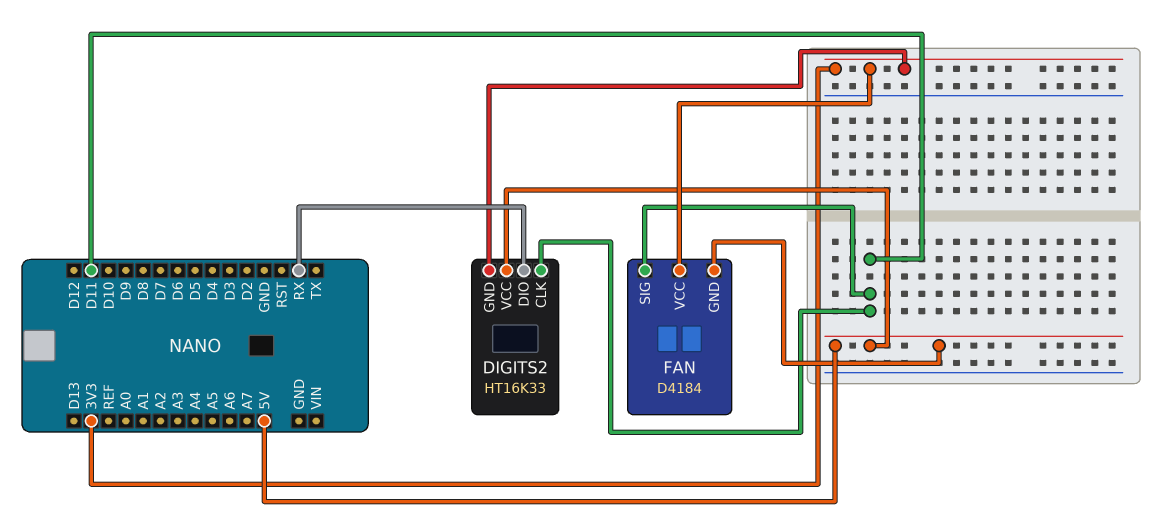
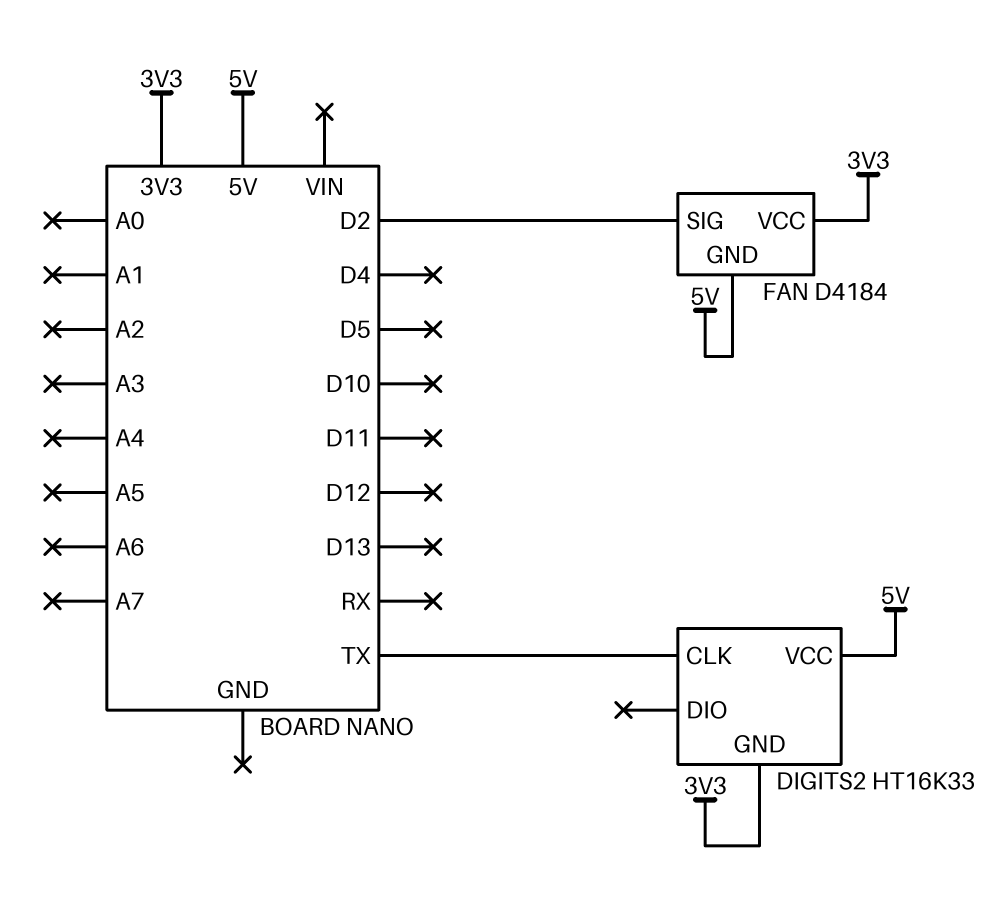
DIGITS2 pin CLK: D11 -> TX
DIGITS2 pin DIO: RX -> none
FAN pin SIG: D11 -> D2

